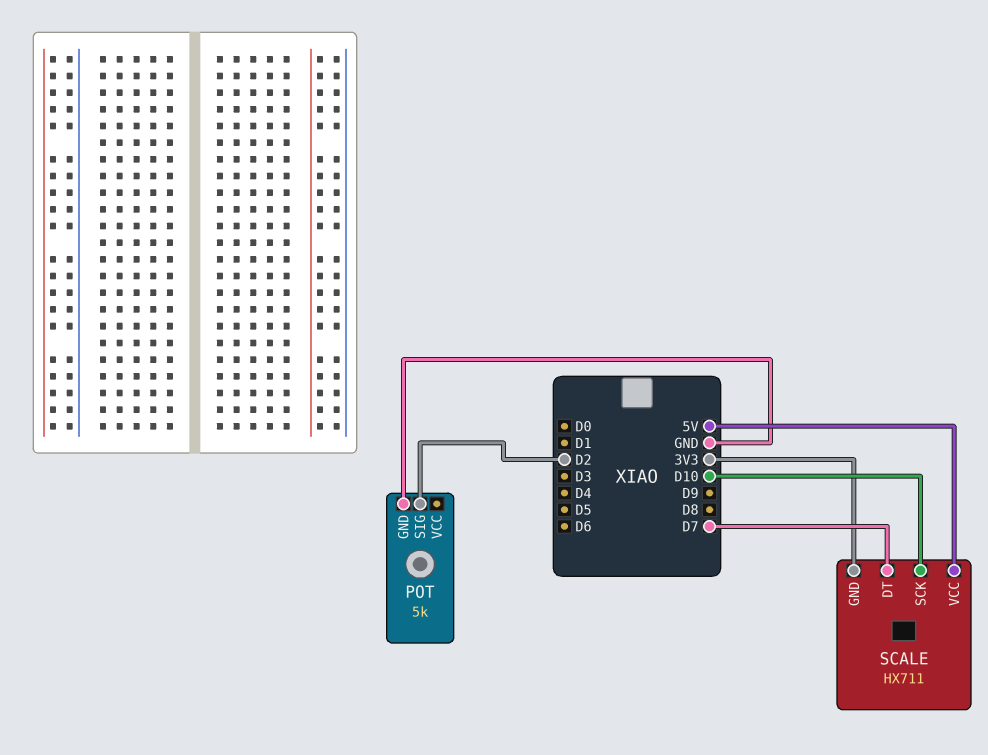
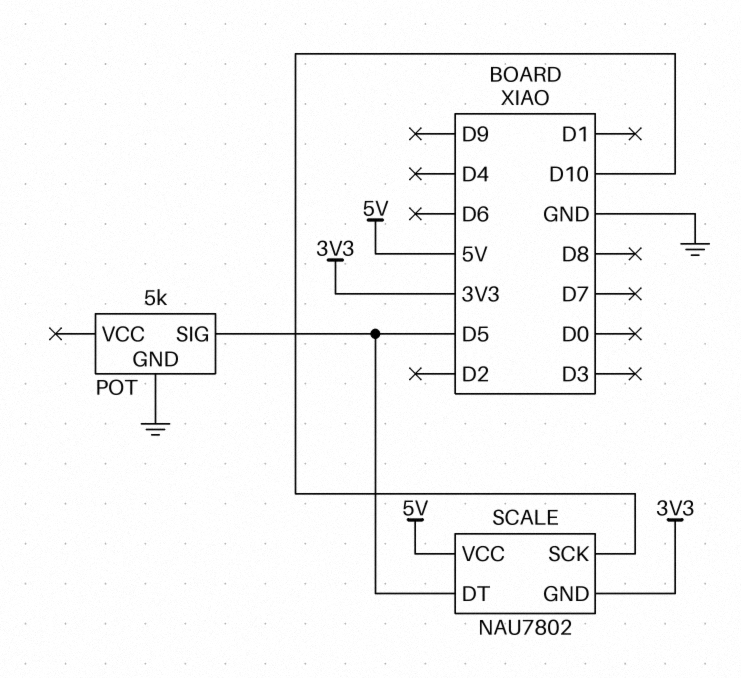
POT pin SIG: D2 -> D5
SCALE: HX711 -> NAU7802
SCALE pin DT: D7 -> D5

